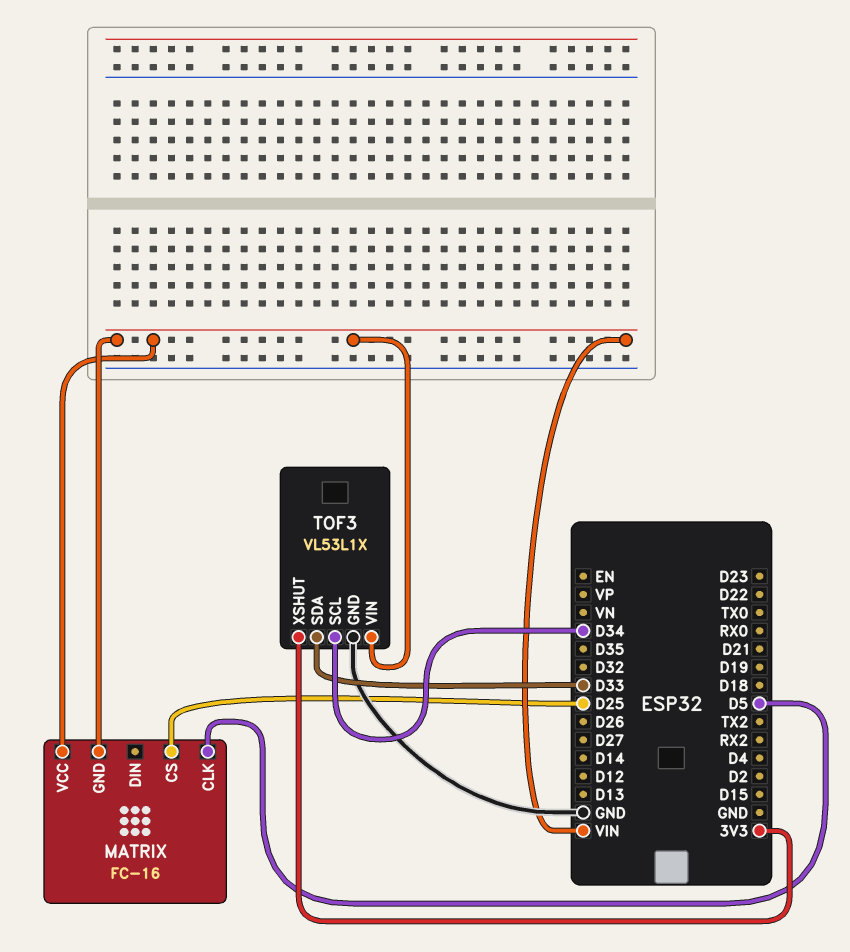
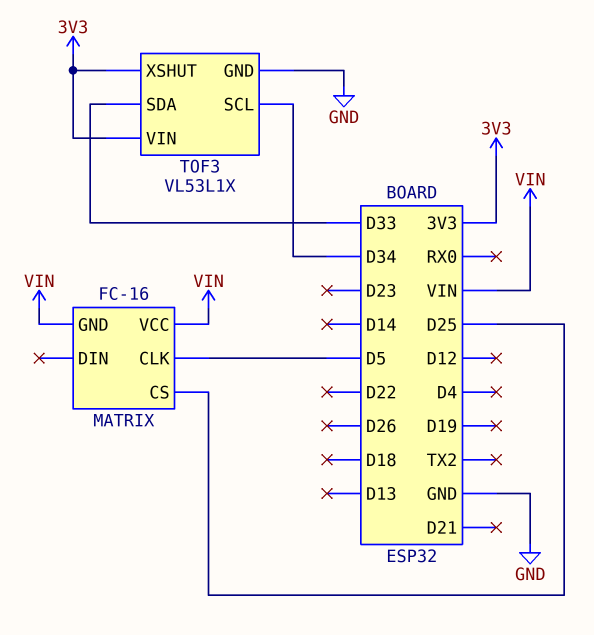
TOF3 pin VIN: VIN -> 3V3

